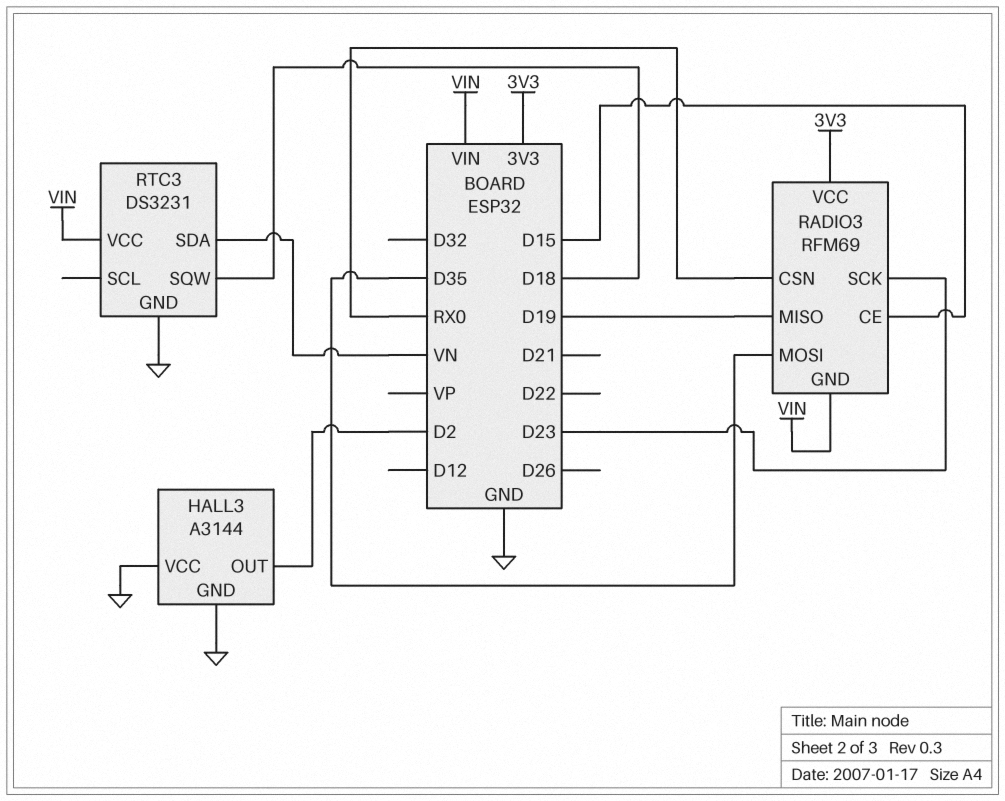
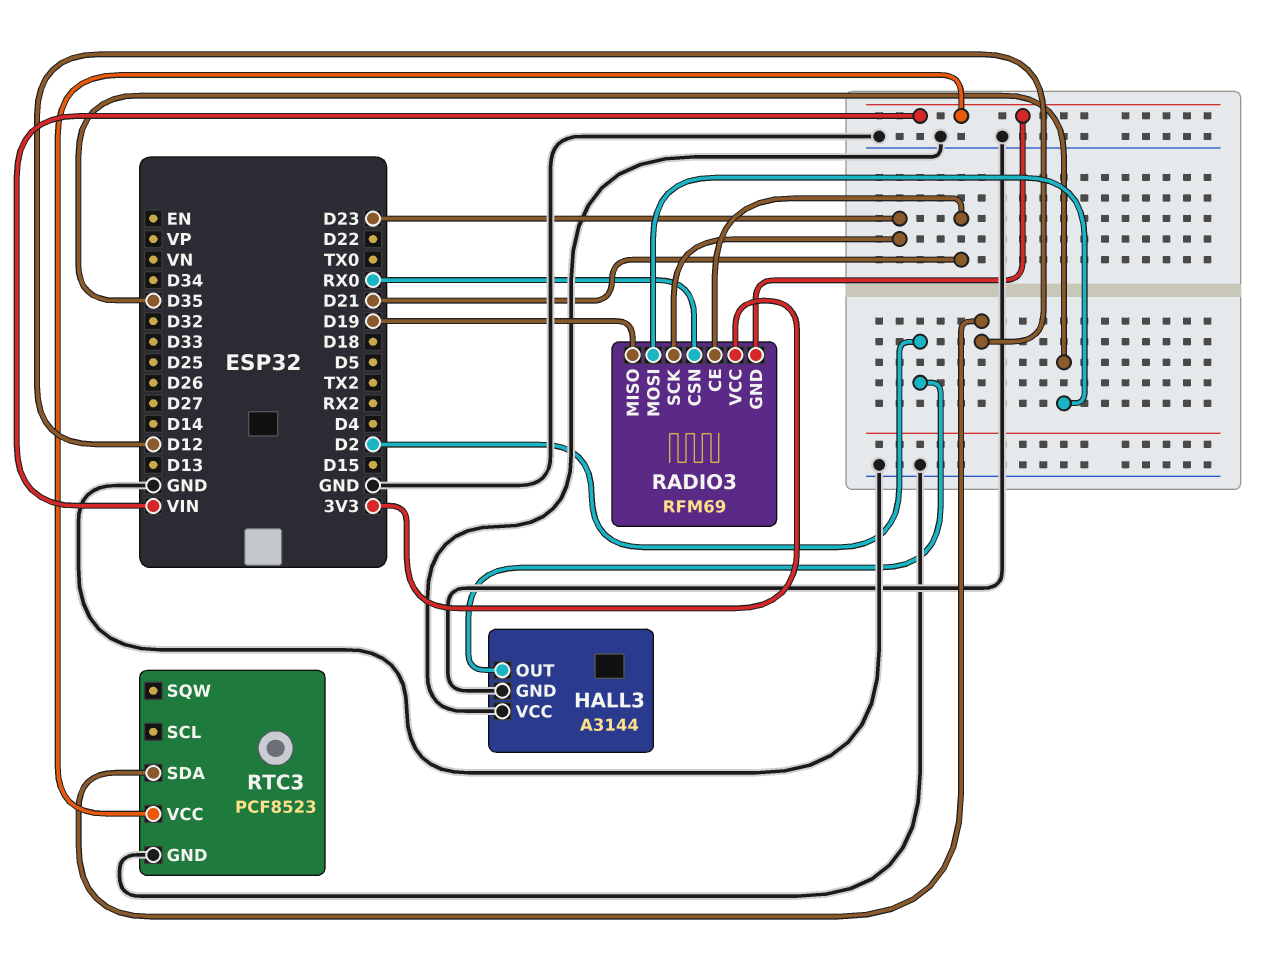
RADIO3 pin CE: D15 -> D21
RTC3: DS3231 -> PCF8523
RTC3 pin SDA: VN -> D12
RTC3 pin SQW: D18 -> none

